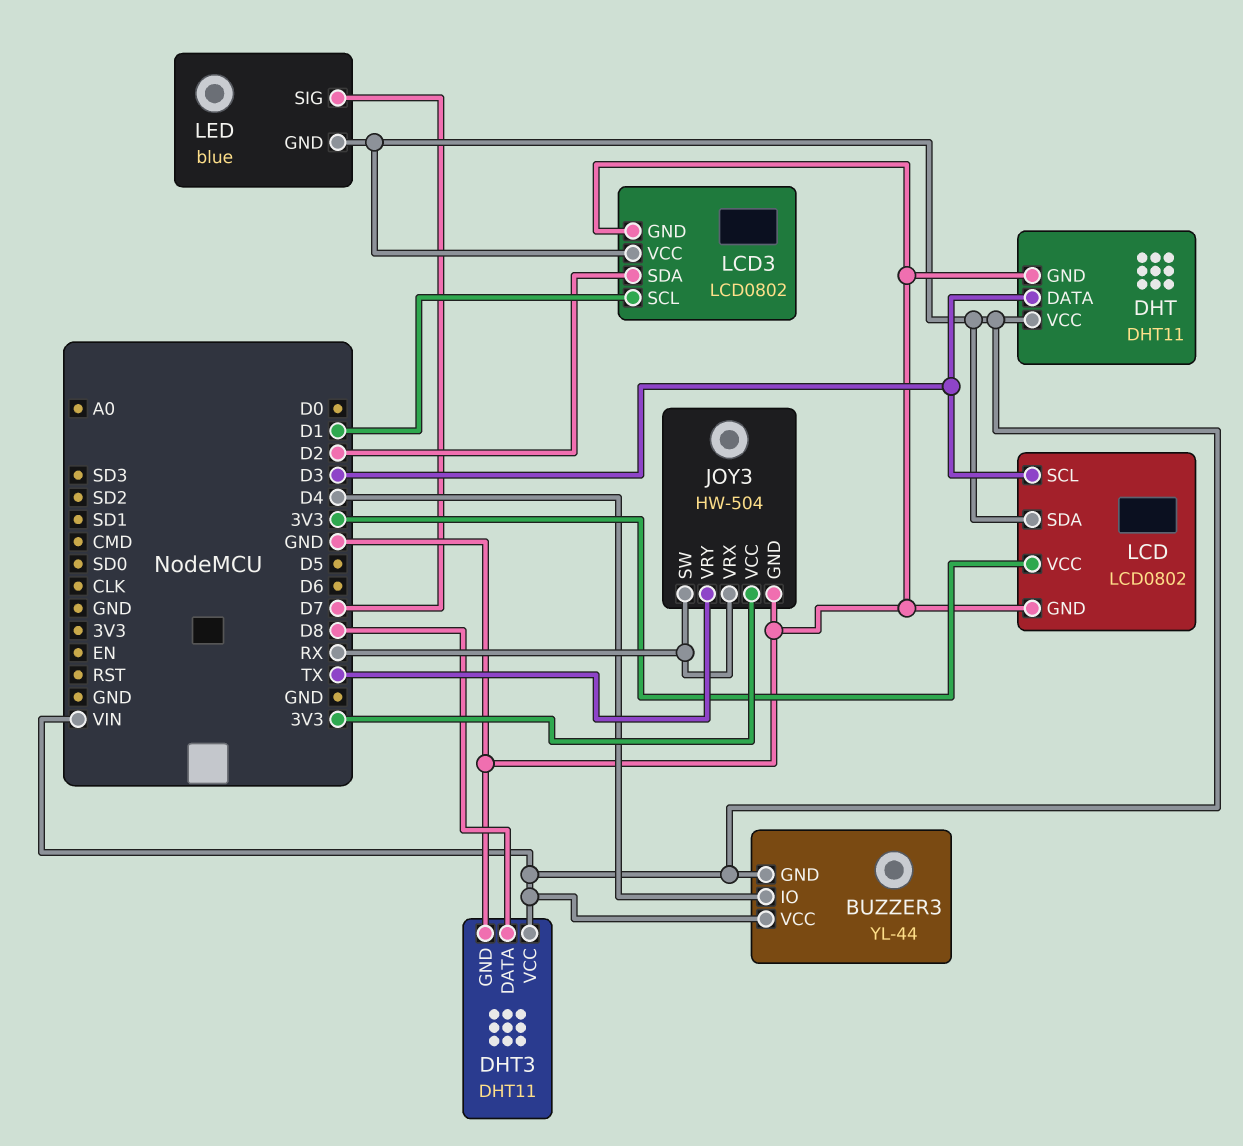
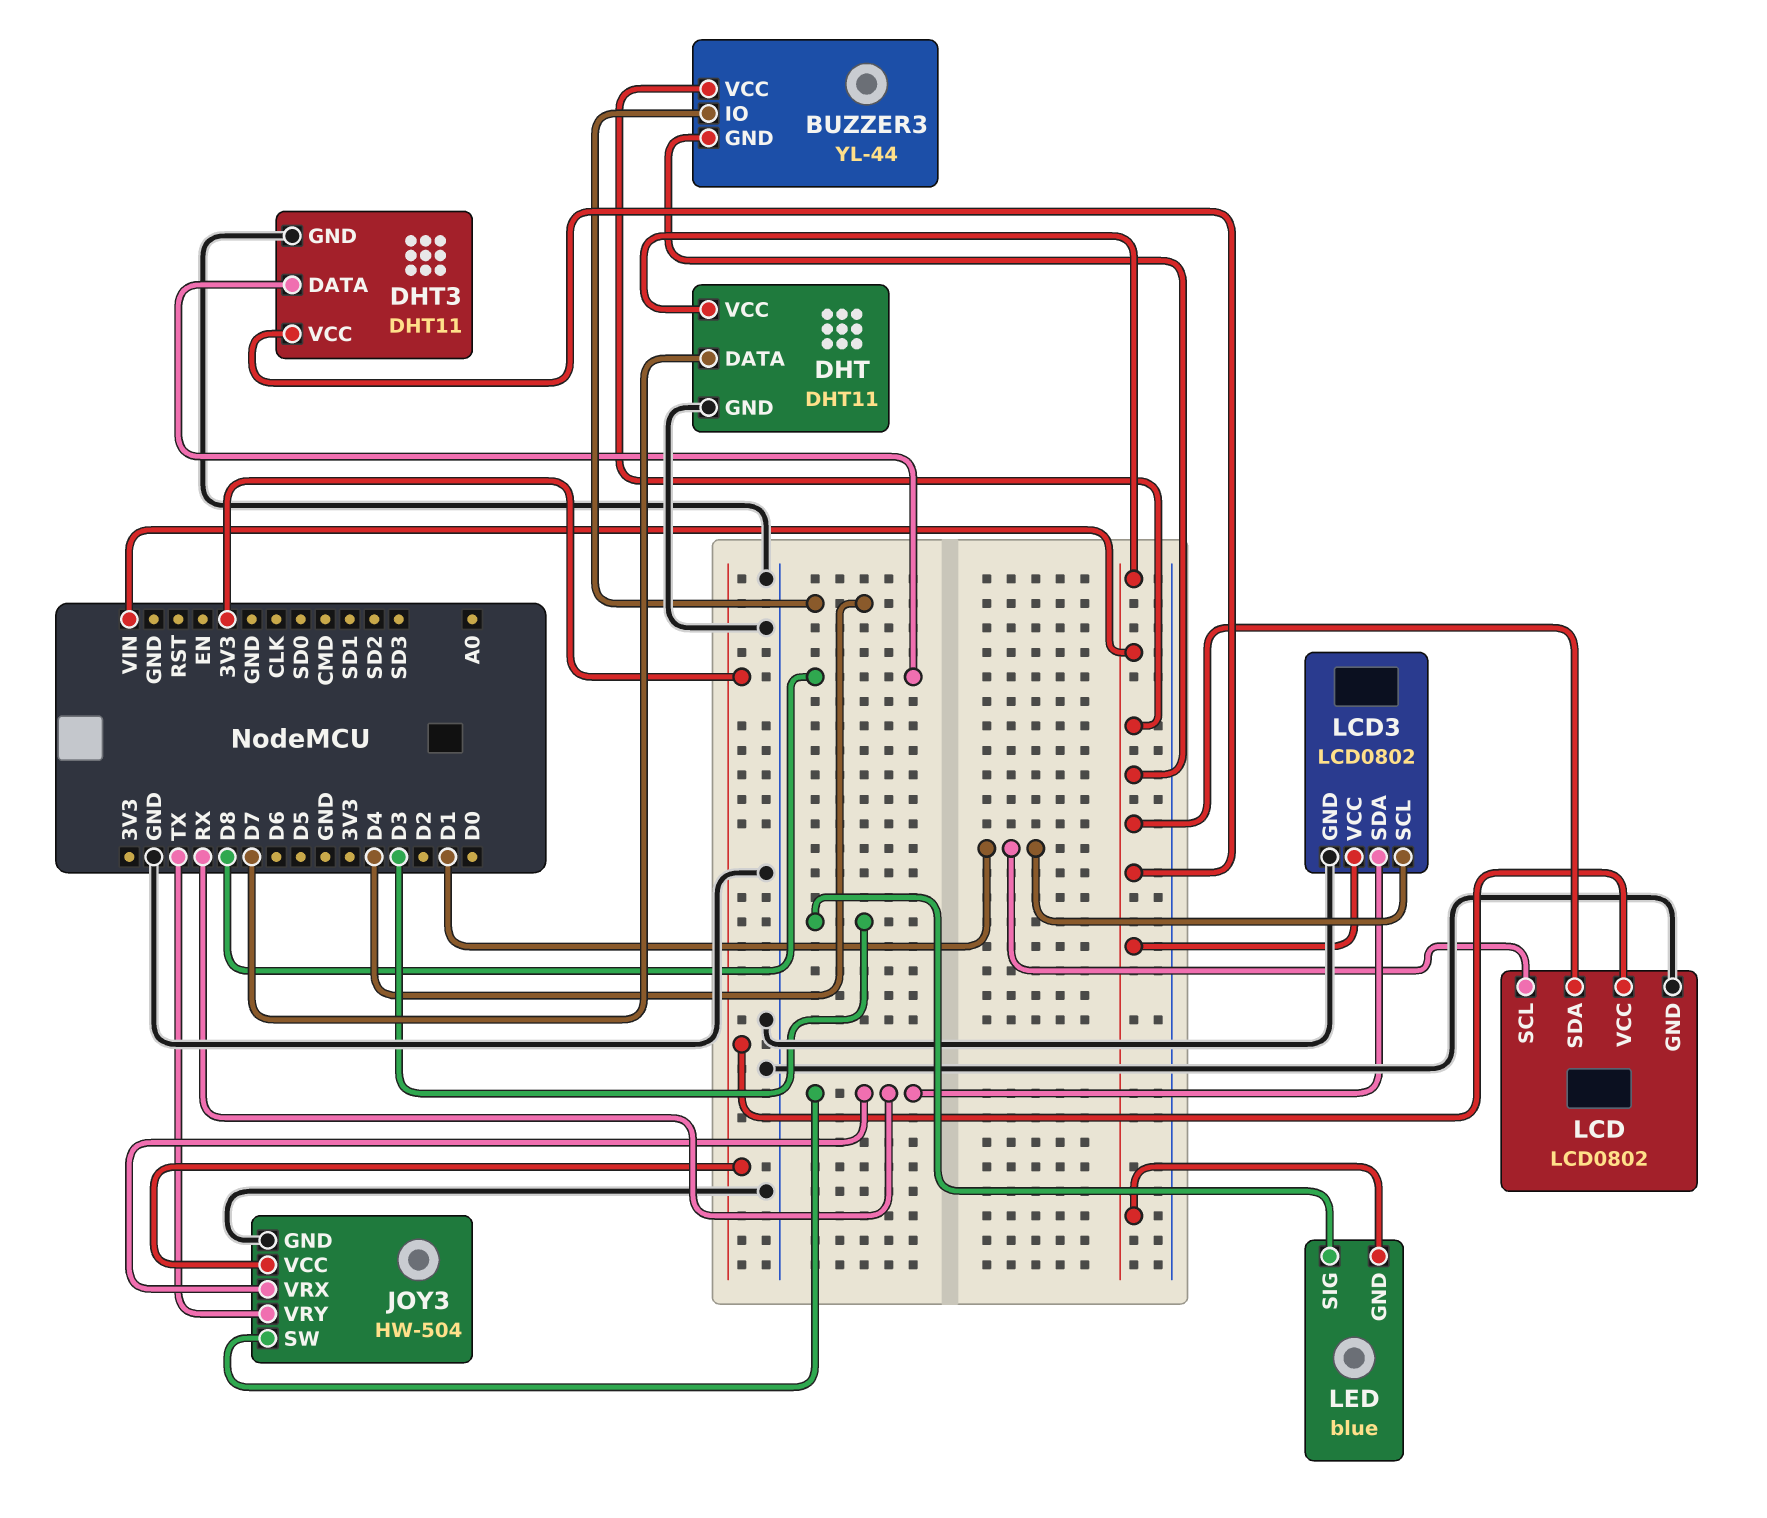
DHT pin DATA: D3 -> D7
LCD pin SCL: D3 -> D1
LCD3 pin SDA: D2 -> RX
LED pin SIG: D7 -> D3

